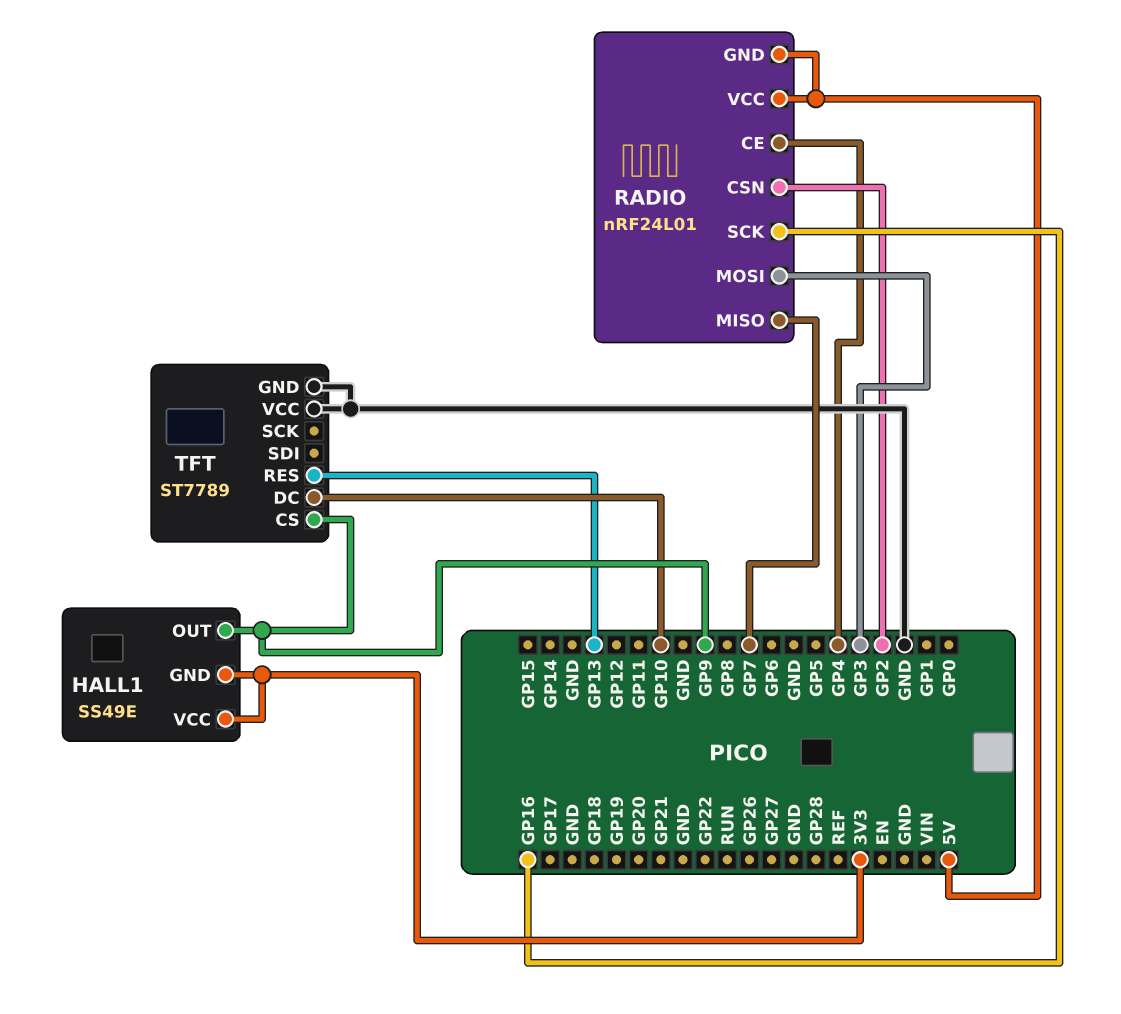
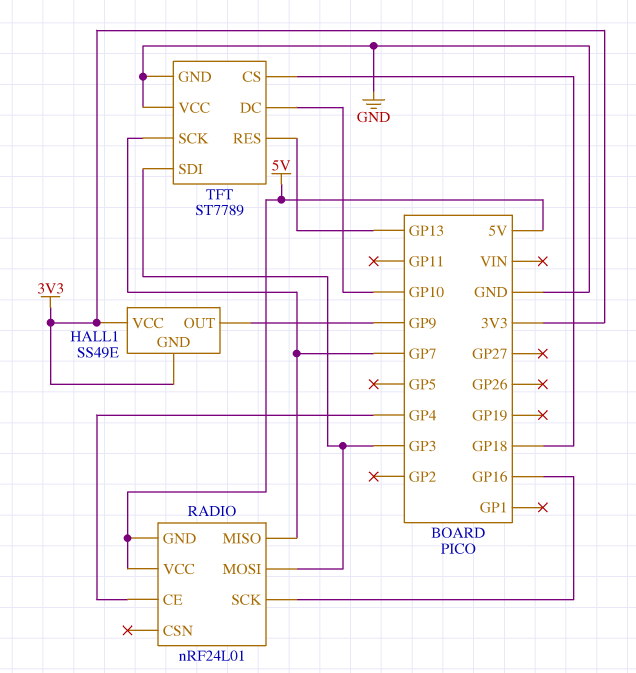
RADIO pin CSN: GP2 -> none
TFT pin CS: GP9 -> GP18
TFT pin SCK: none -> GP7
TFT pin SDI: none -> GP3

